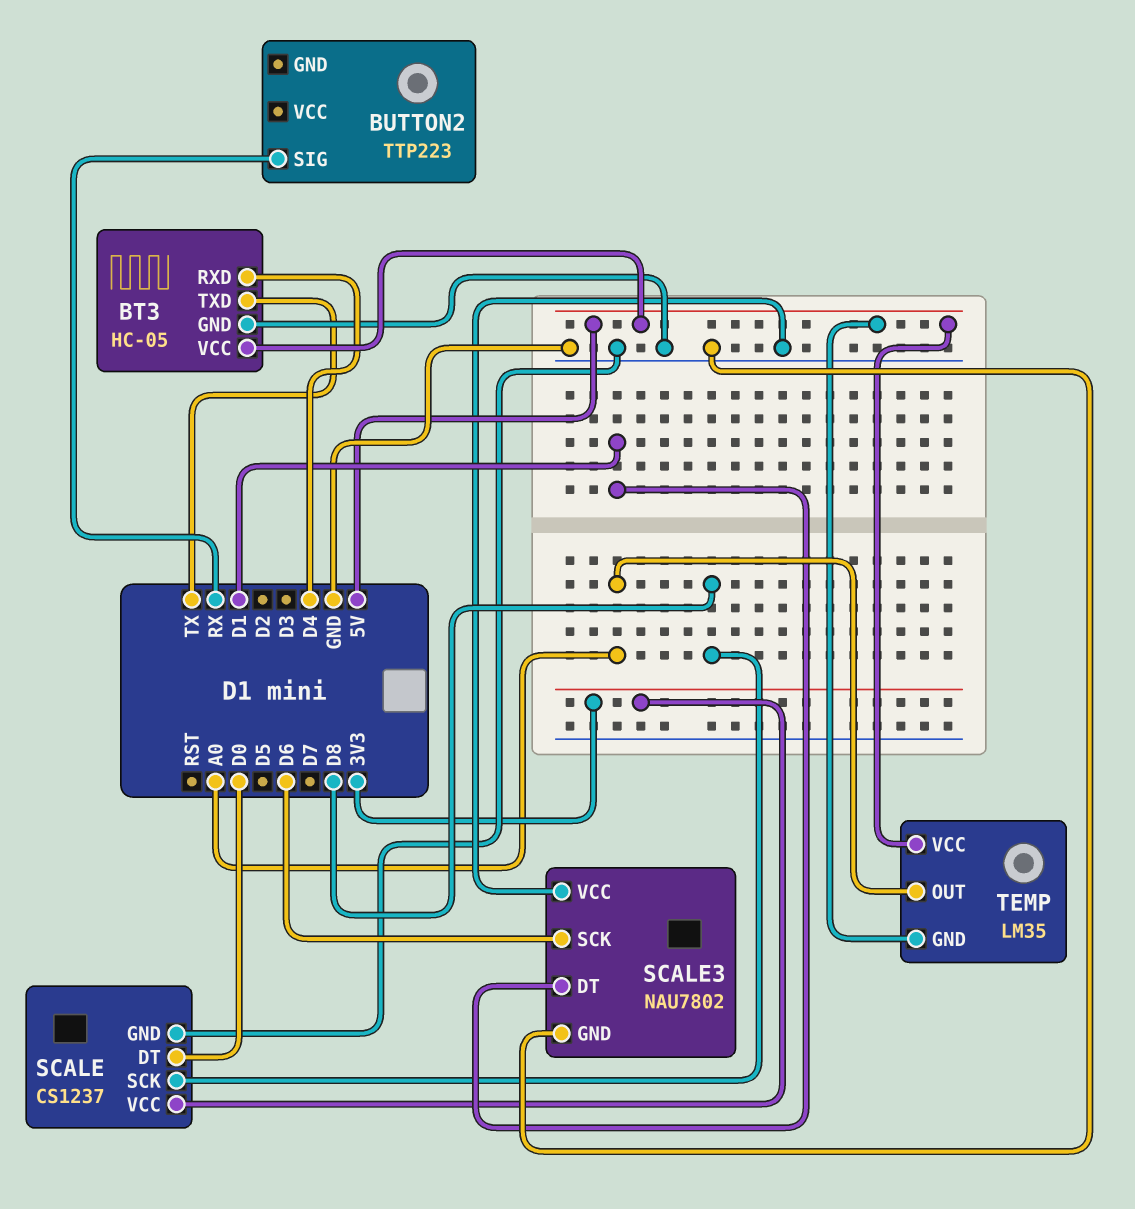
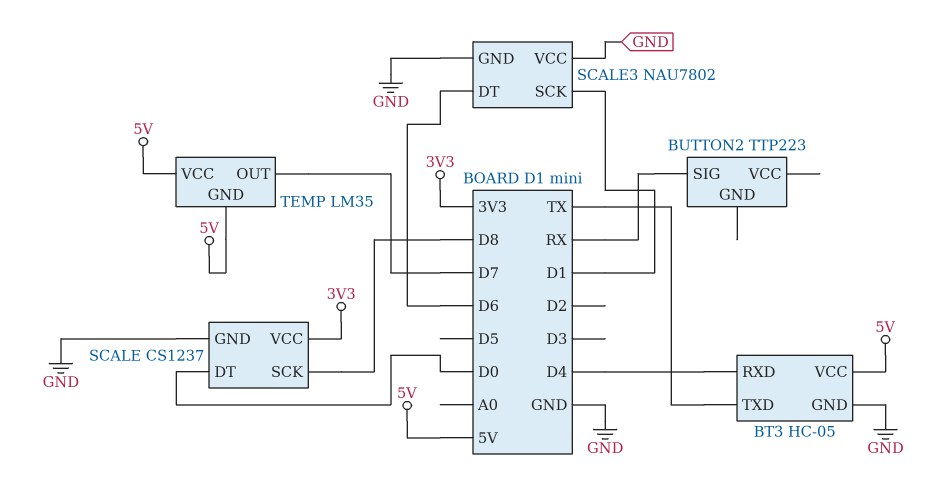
SCALE3 pin DT: D1 -> D6
SCALE3 pin SCK: D6 -> D1
TEMP pin OUT: A0 -> D7

